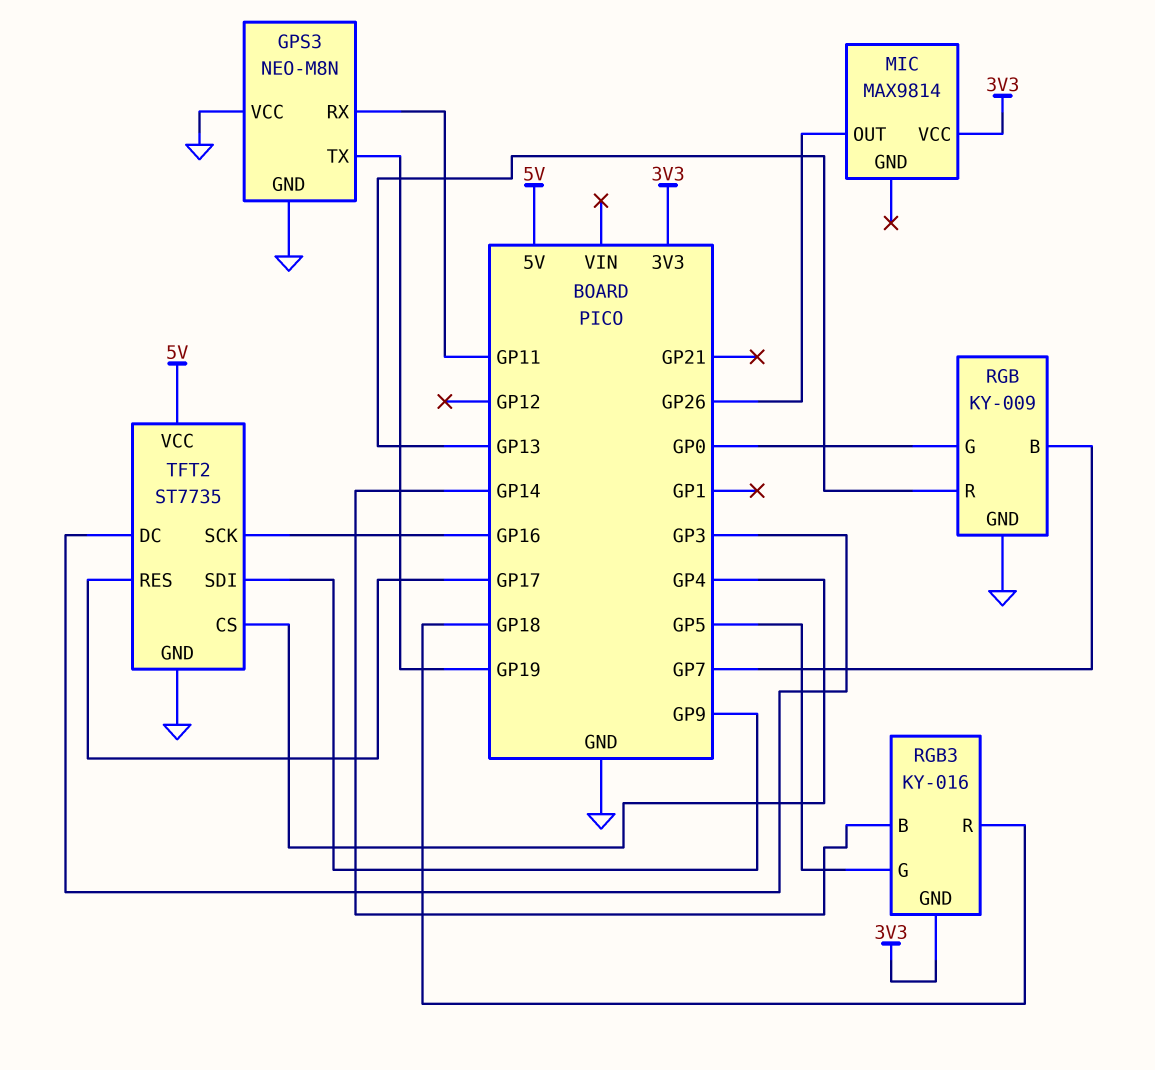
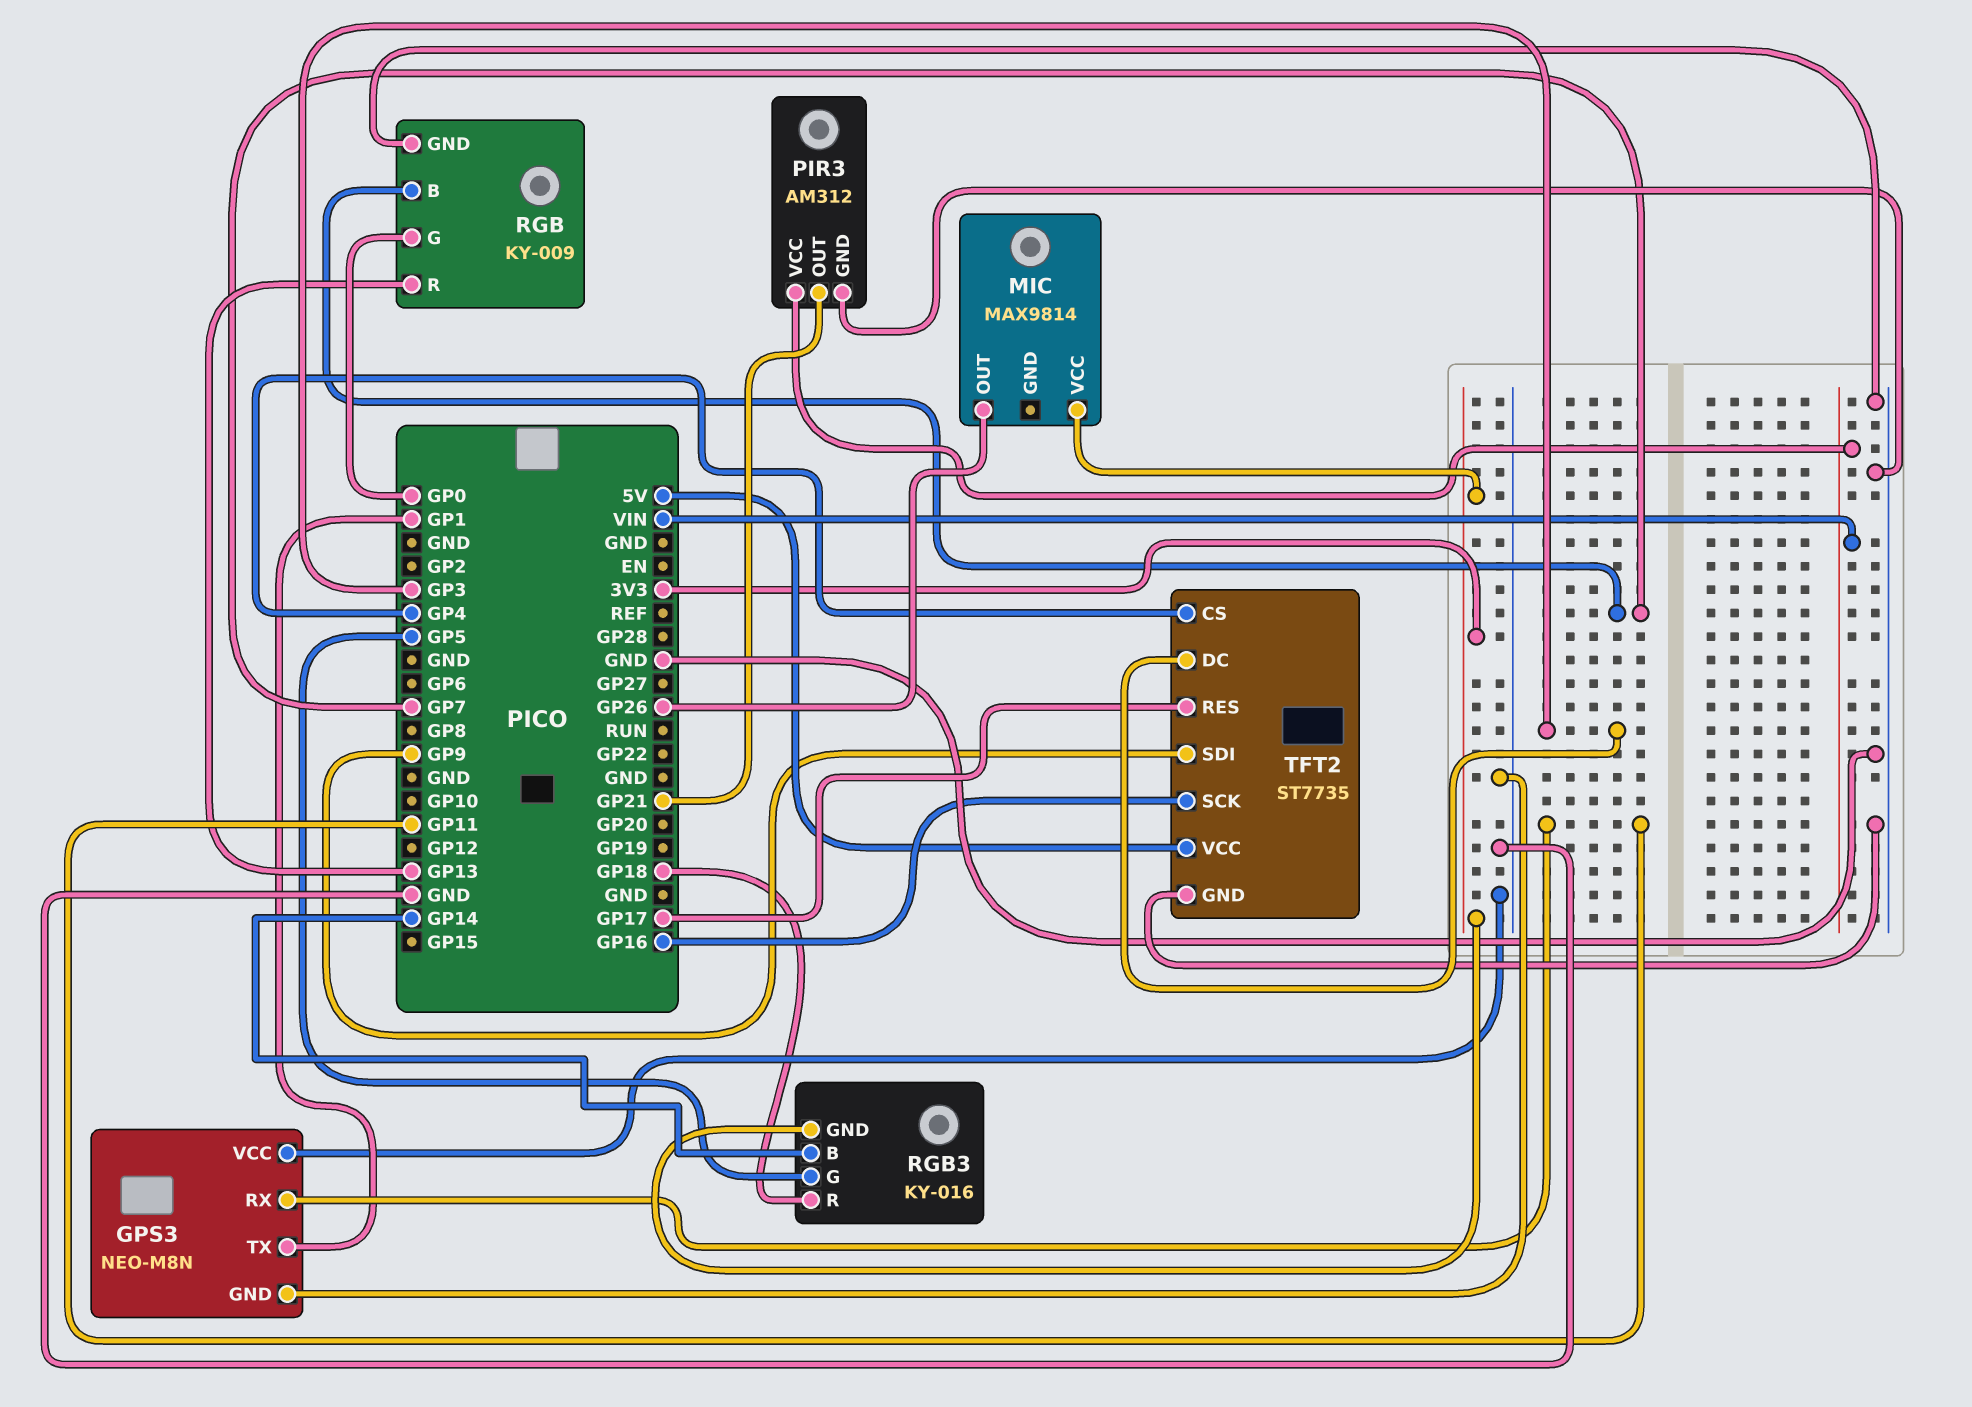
GPS3 pin TX: GP19 -> GP1
PIR3: none -> AM312
PIR3 pin GND: none -> GND
PIR3 pin OUT: none -> GP21
PIR3 pin VCC: none -> VIN

